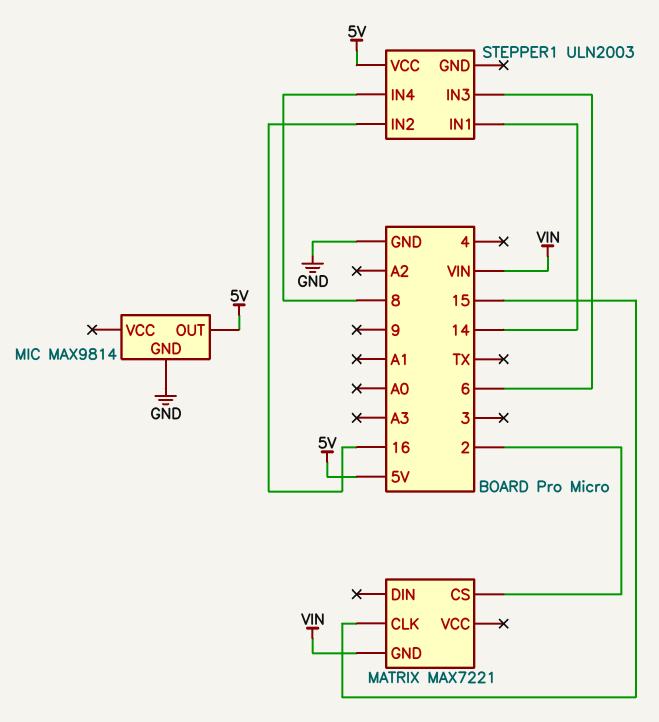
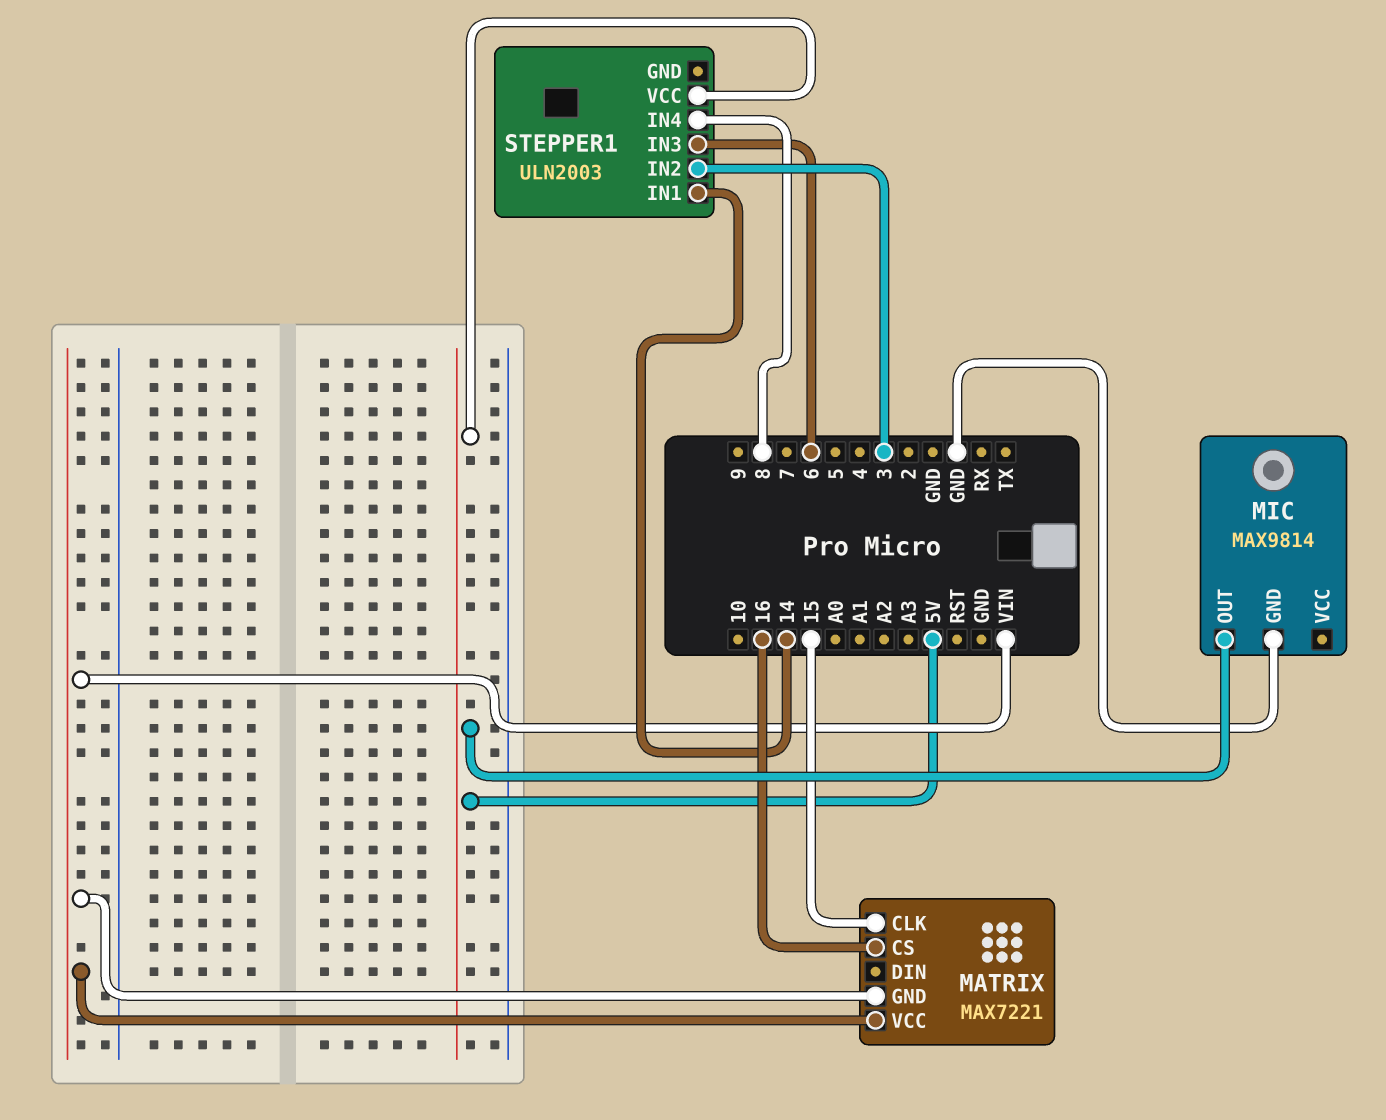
MATRIX pin CS: 2 -> 16
MATRIX pin VCC: none -> VIN
STEPPER1 pin IN2: 16 -> 3

